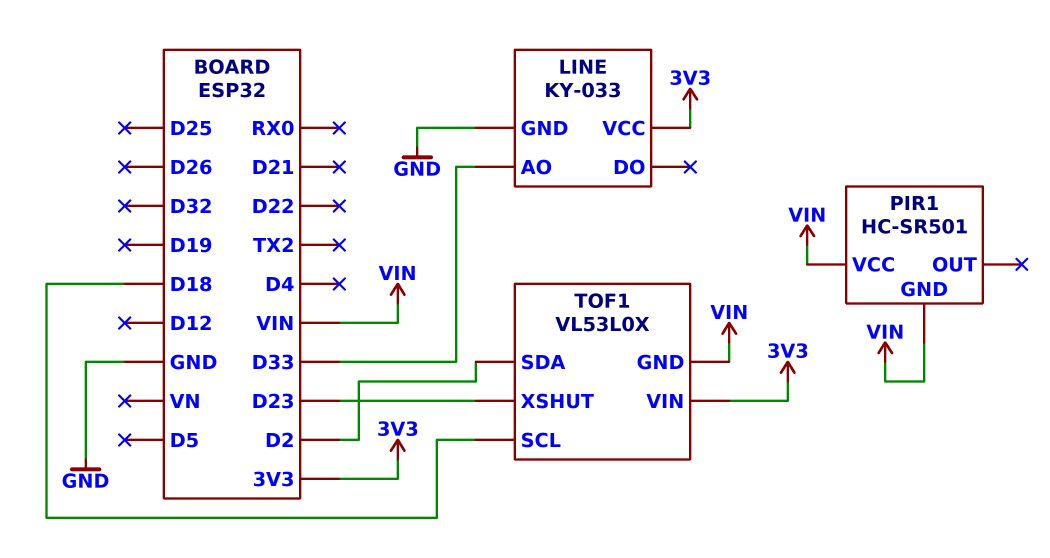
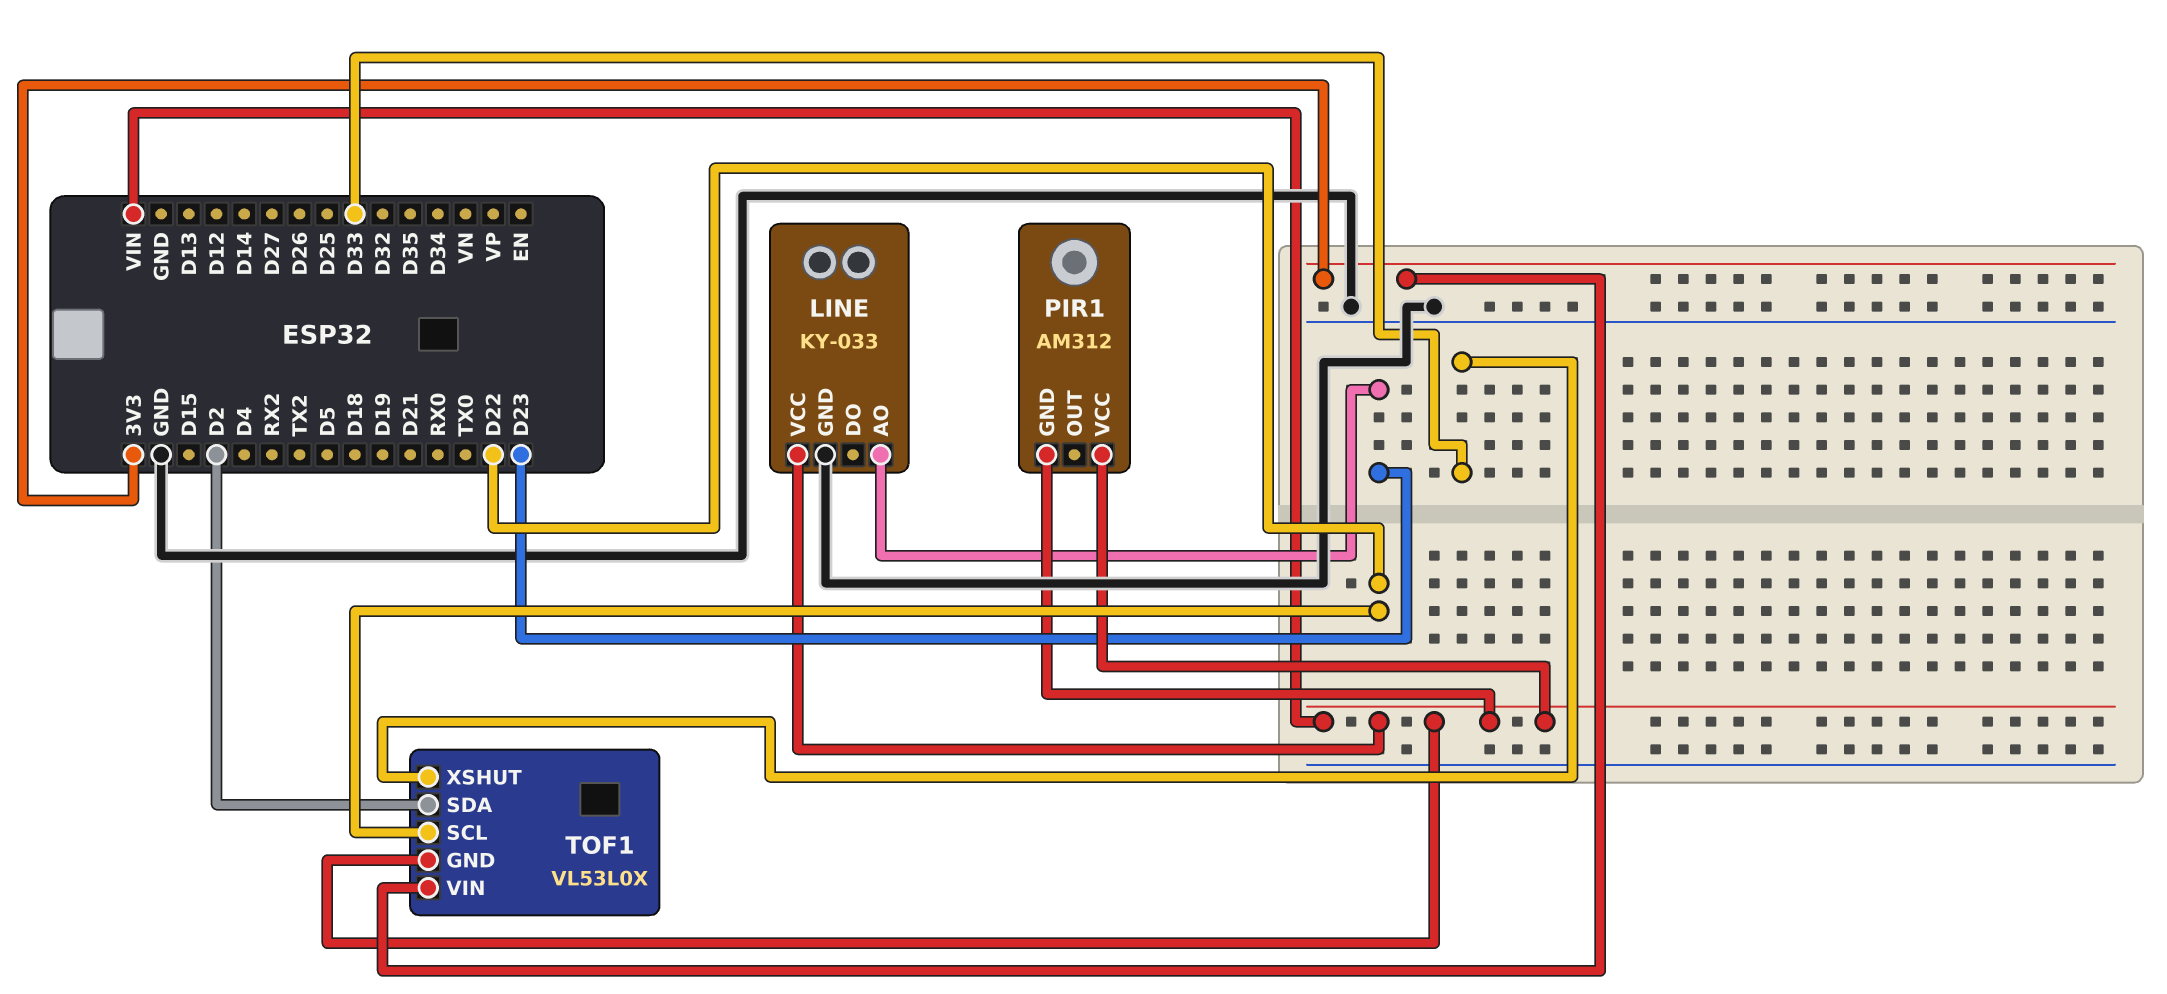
LINE pin AO: D33 -> D23
LINE pin VCC: 3V3 -> VIN
PIR1: HC-SR501 -> AM312
TOF1 pin SCL: D18 -> D22
TOF1 pin XSHUT: D23 -> D33

